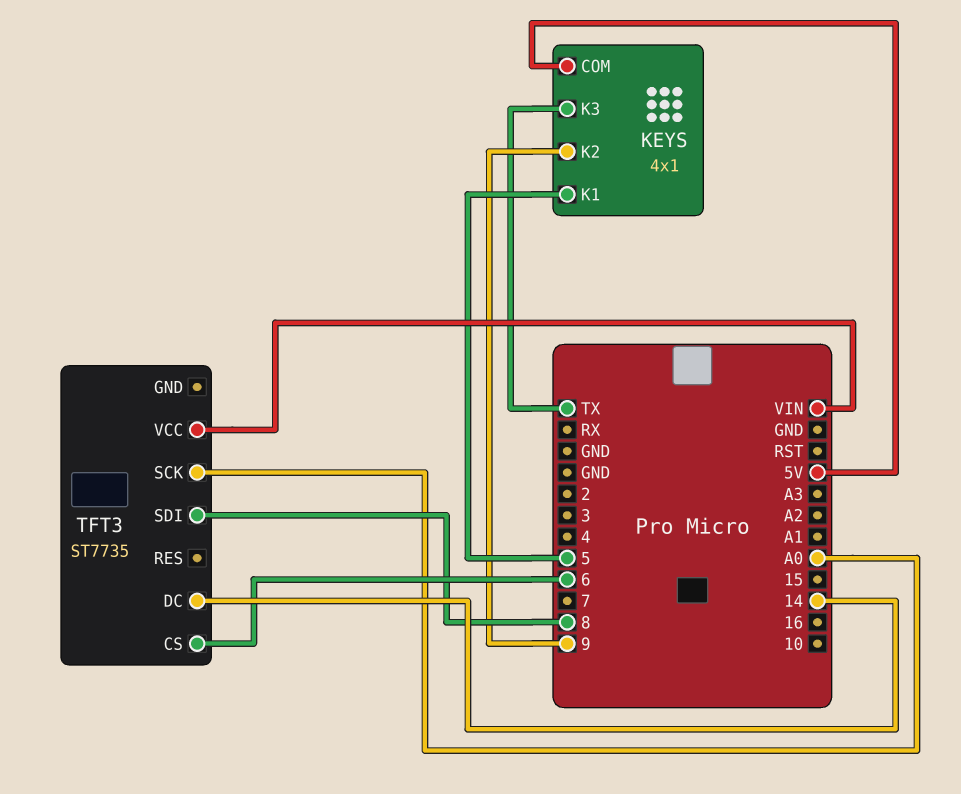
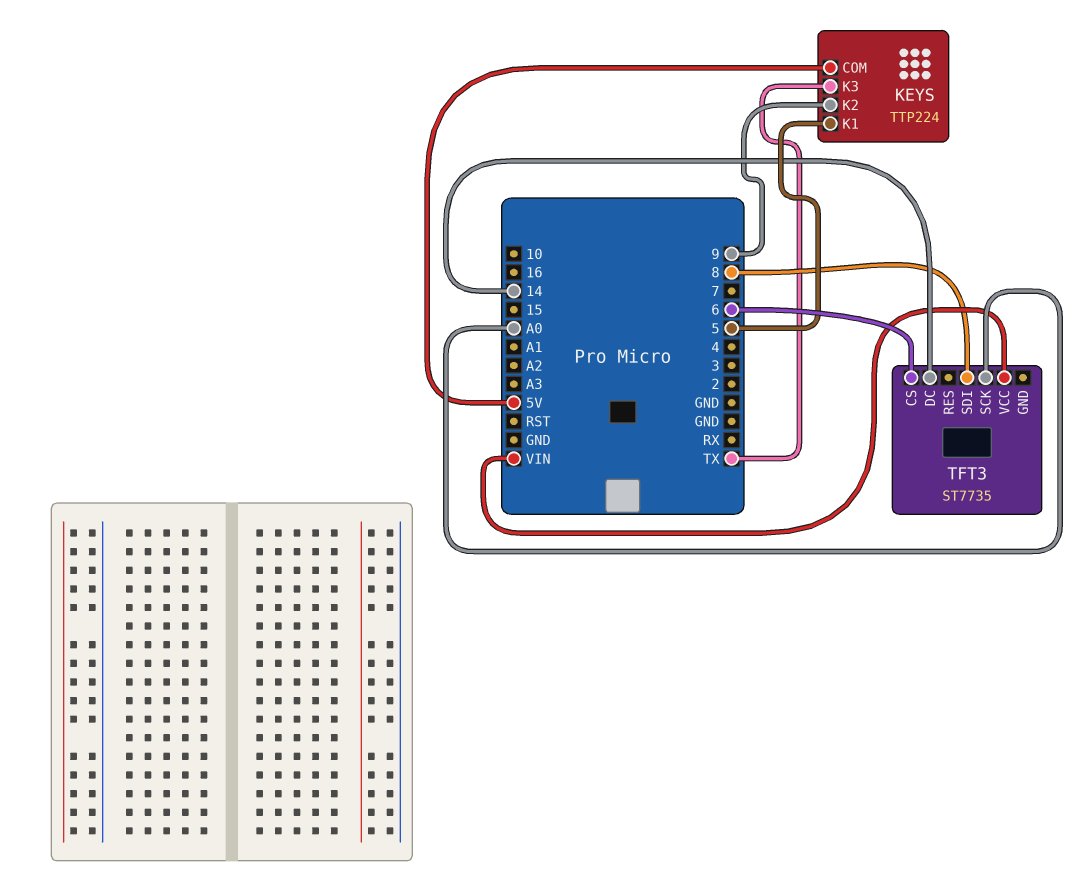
KEYS: 4x1 -> TTP224

